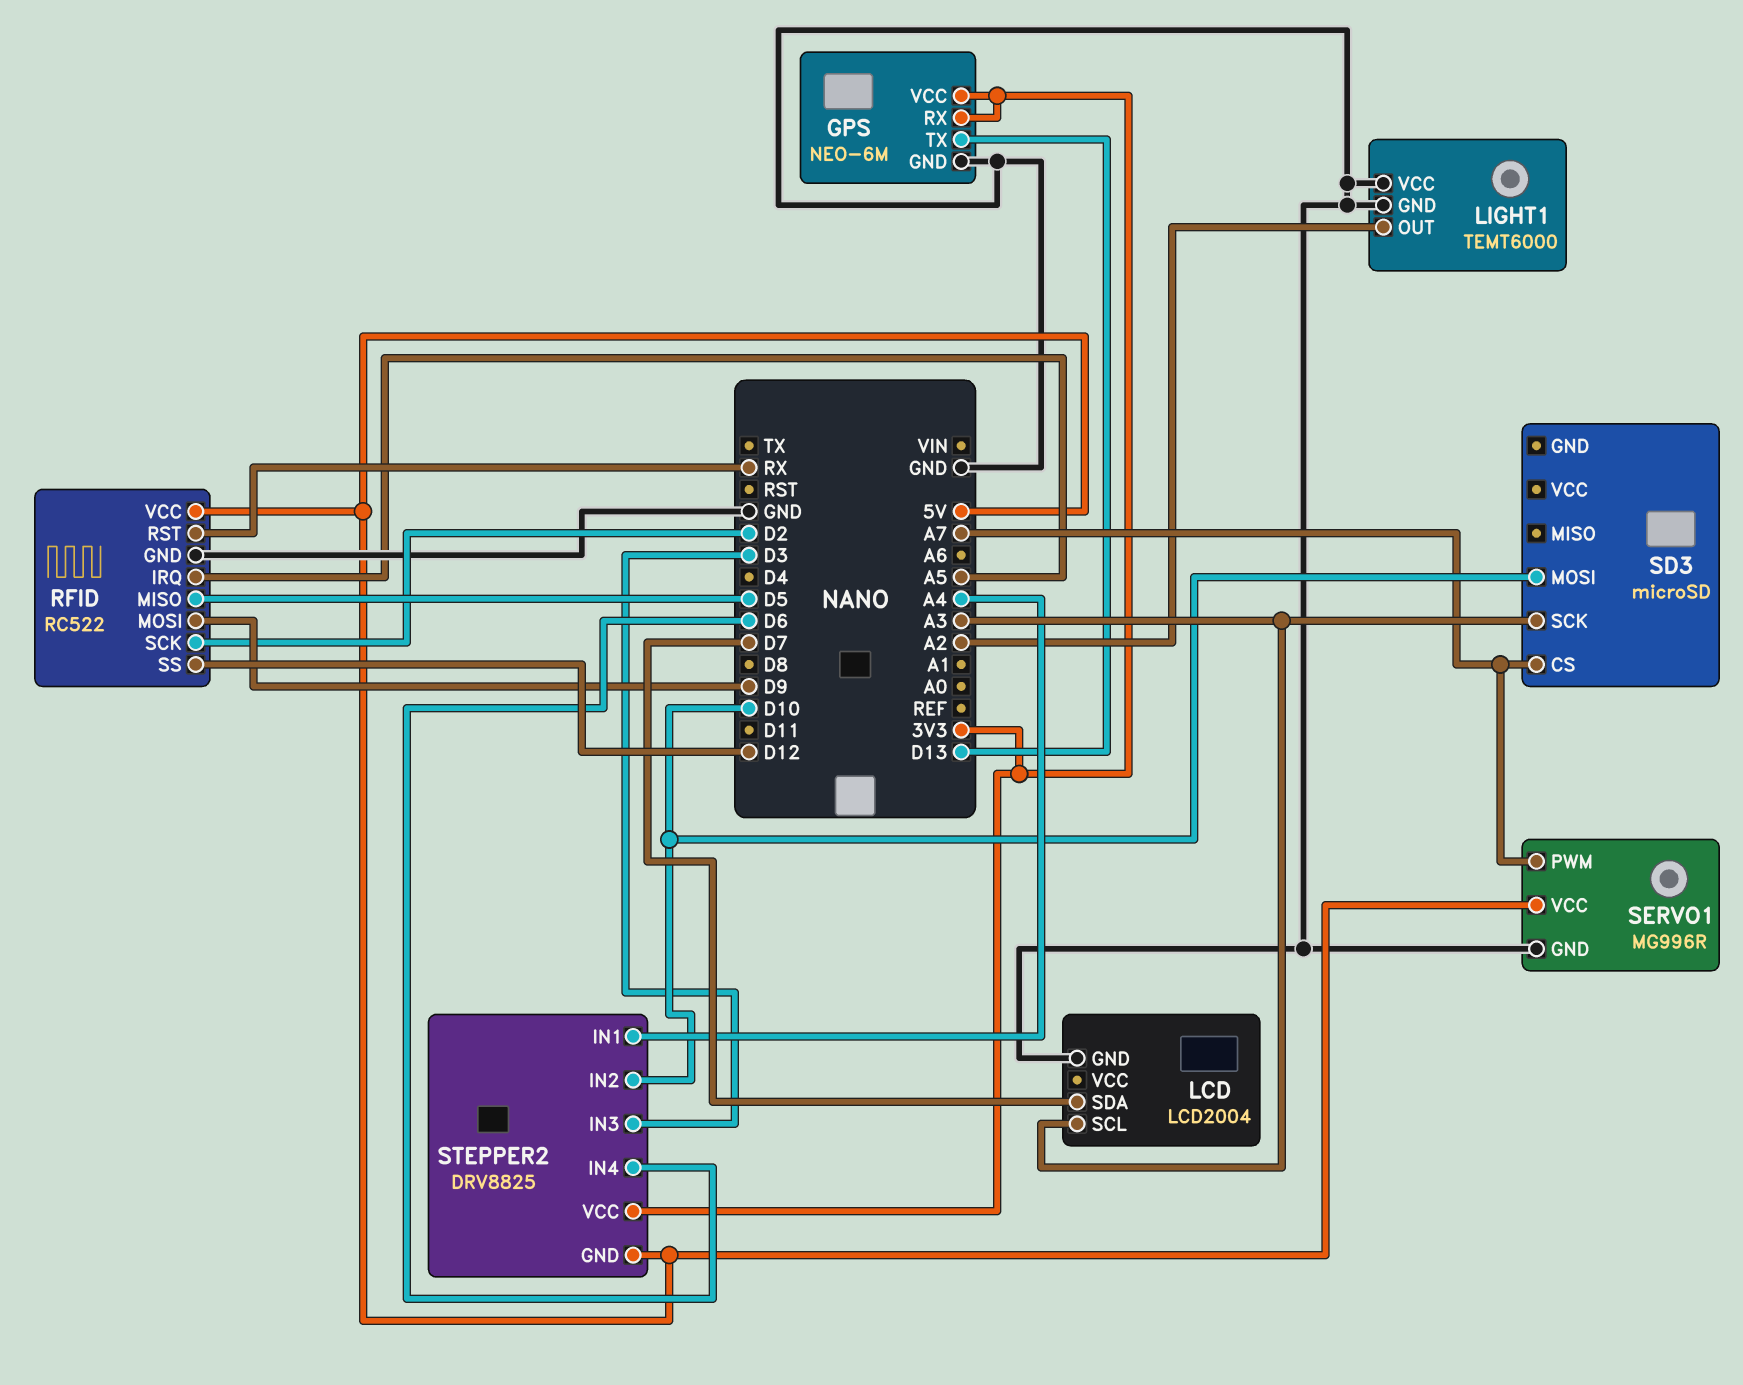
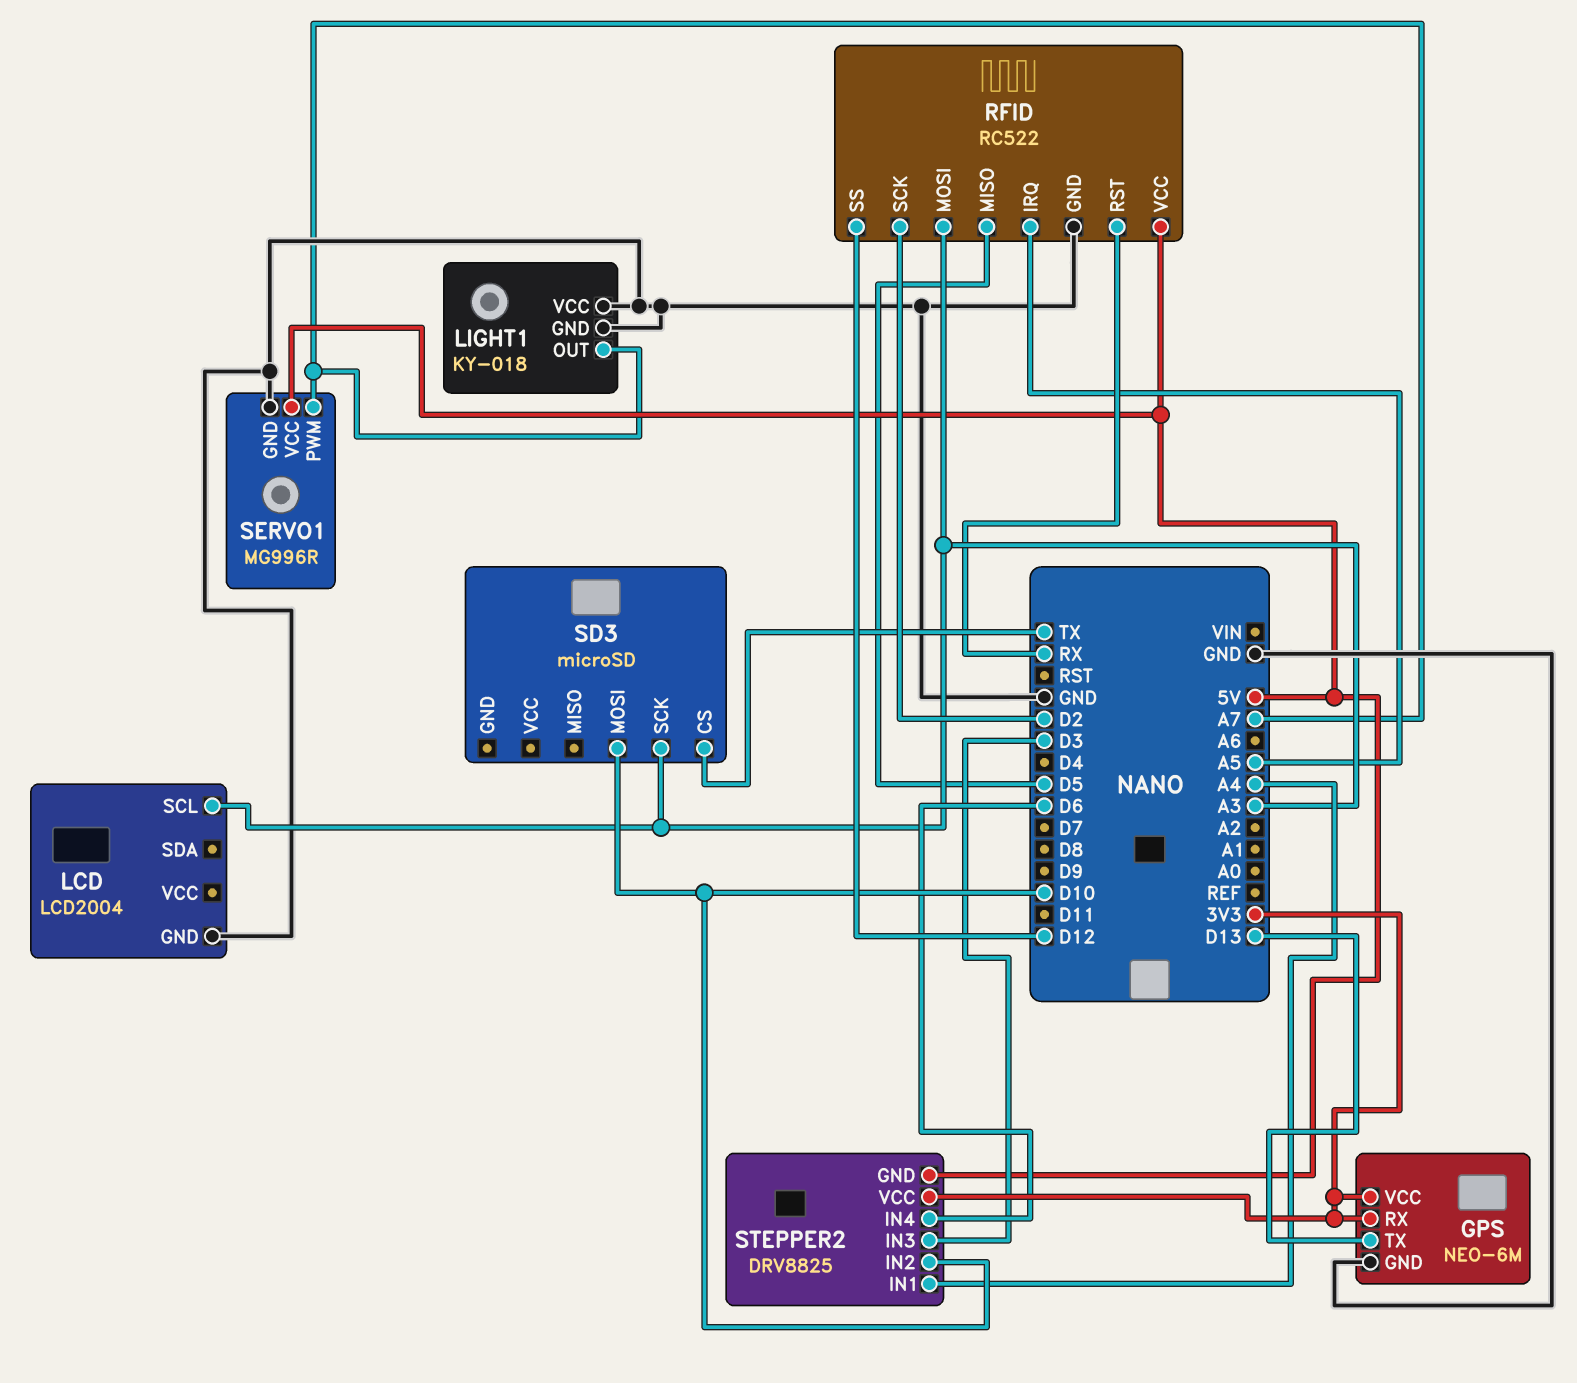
LCD pin SDA: D7 -> none
LIGHT1: TEMT6000 -> KY-018
LIGHT1 pin OUT: A2 -> A7
RFID pin MOSI: D9 -> A3
SD3 pin CS: A7 -> TX

